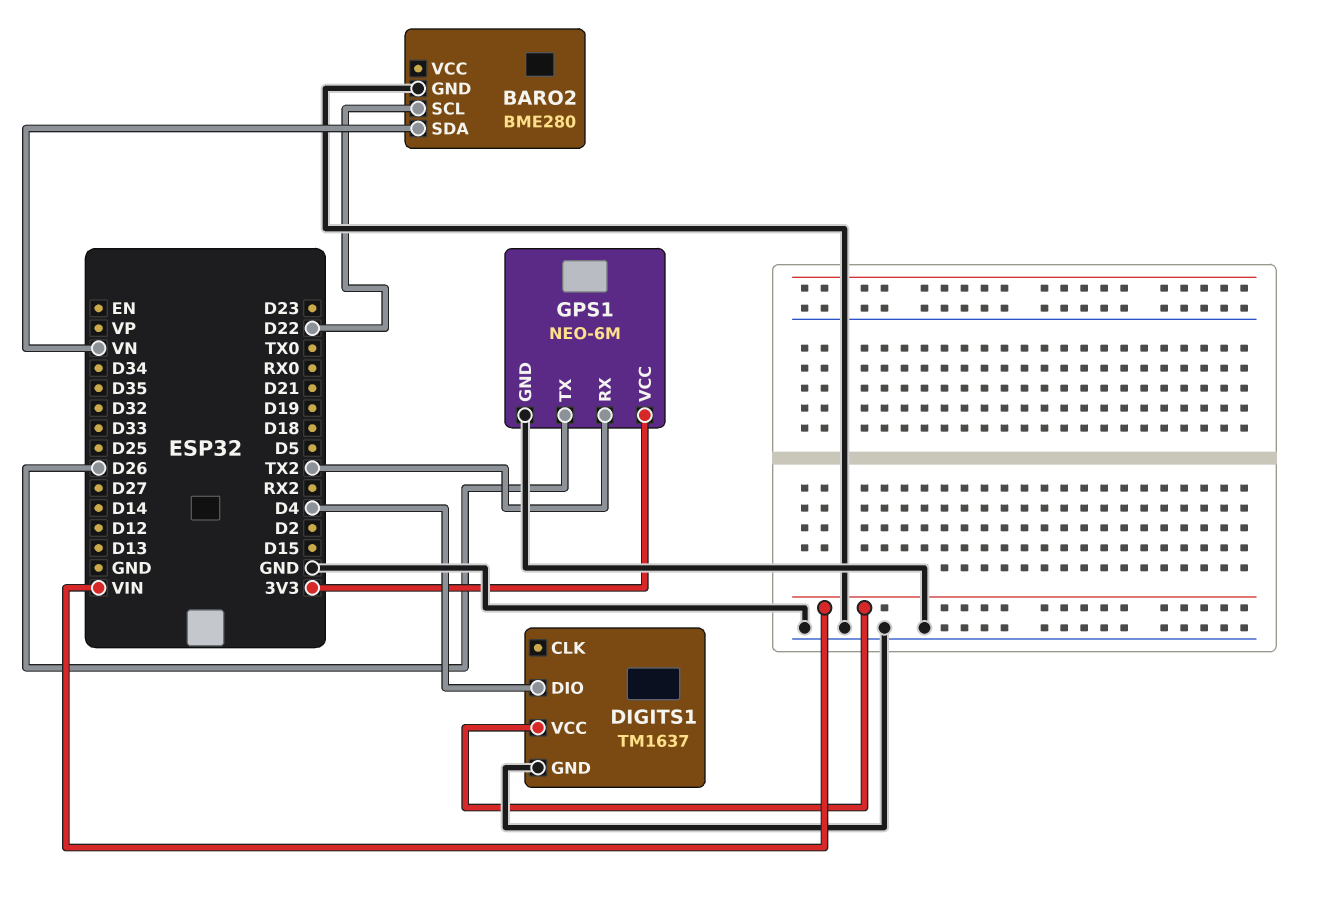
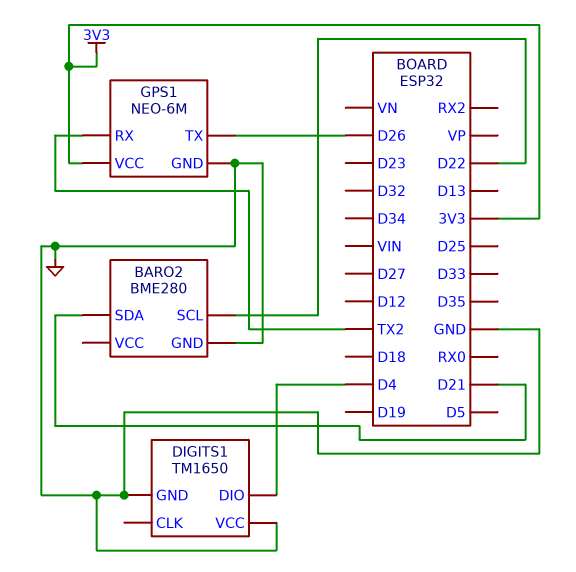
BARO2 pin SDA: VN -> D21
DIGITS1: TM1637 -> TM1650
DIGITS1 pin VCC: VIN -> GND

